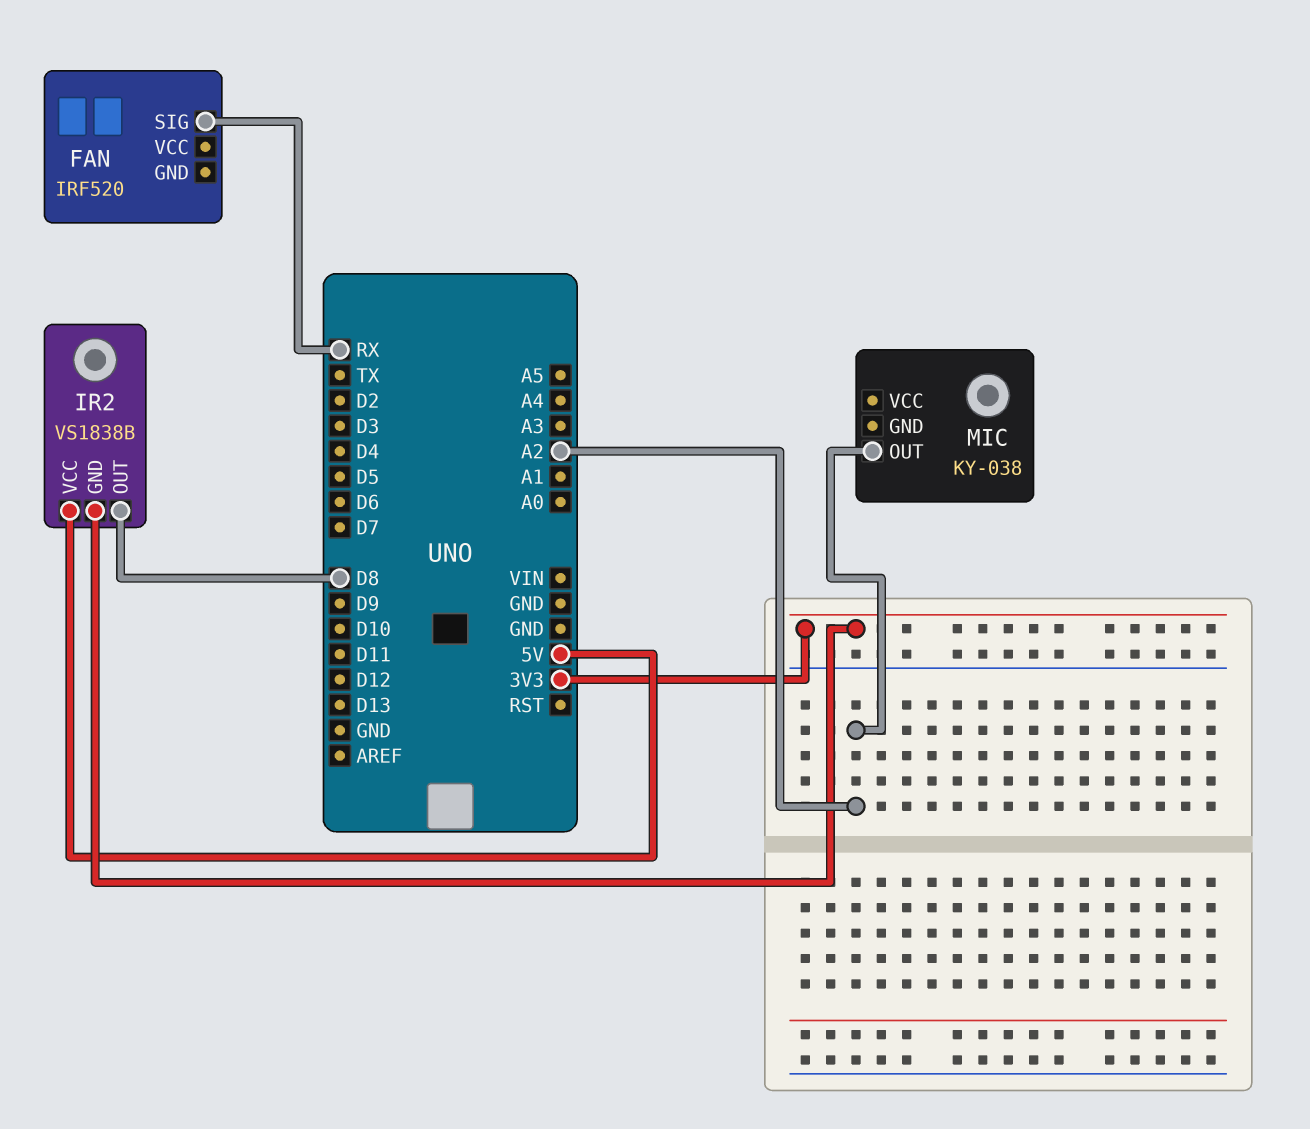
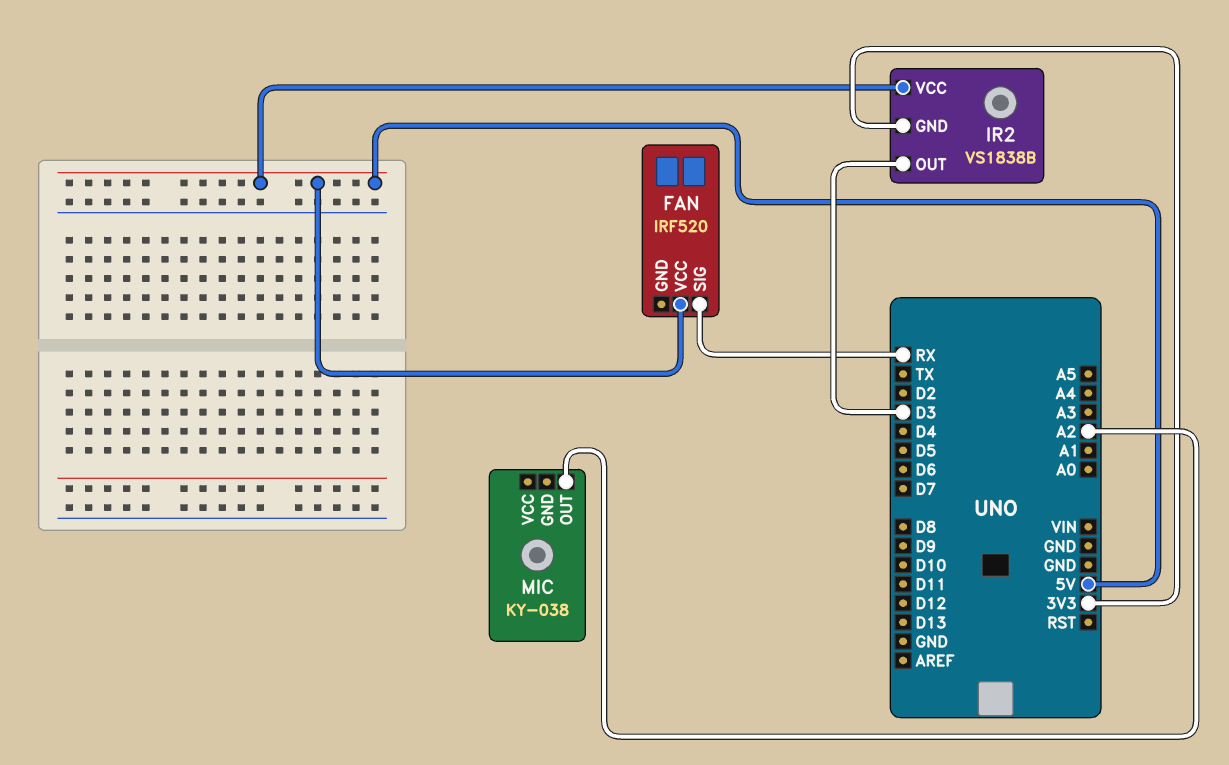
FAN pin VCC: none -> 5V
IR2 pin OUT: D8 -> D3

